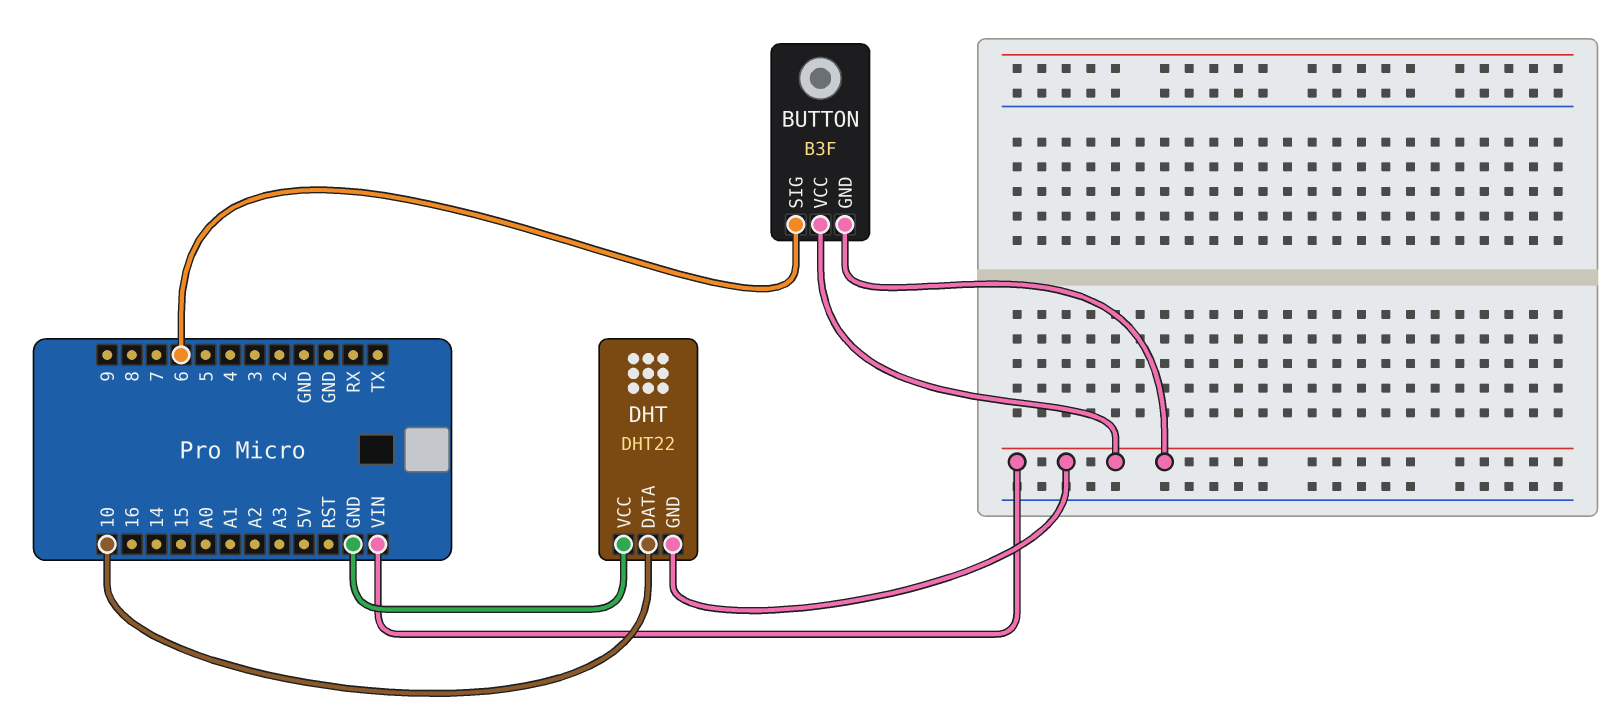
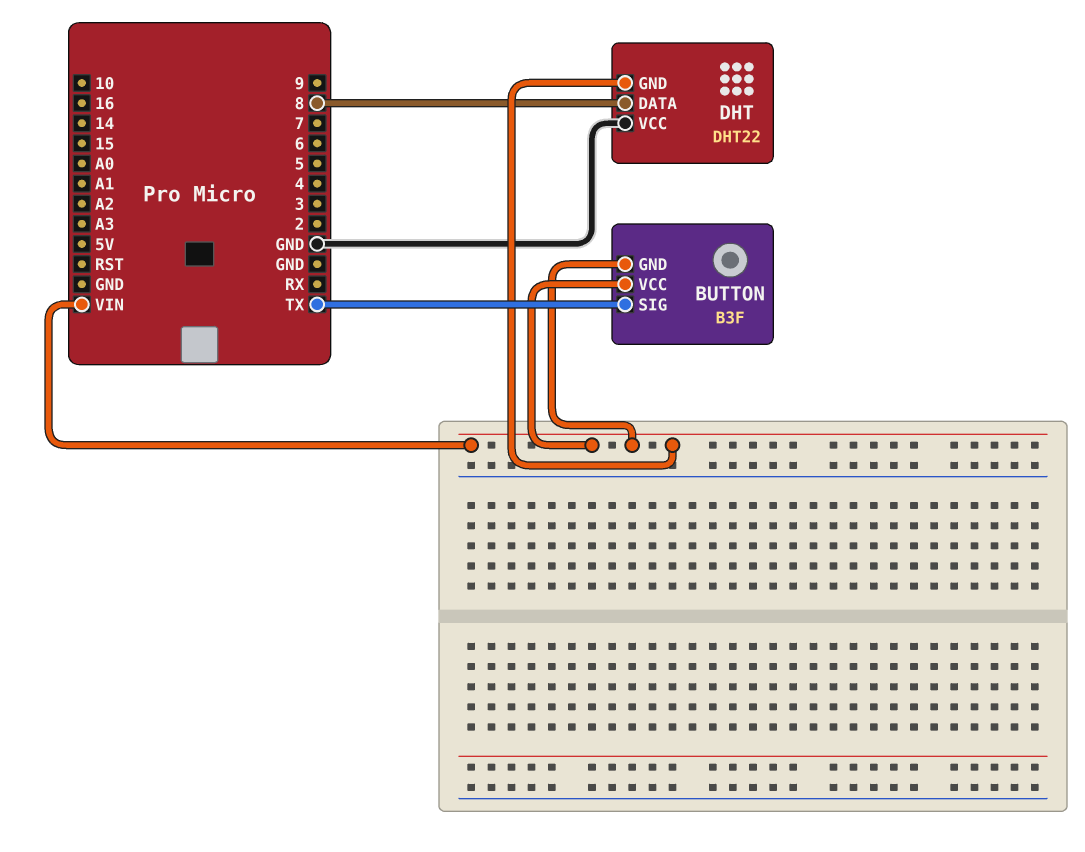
BUTTON pin SIG: 6 -> TX
DHT pin DATA: 10 -> 8

